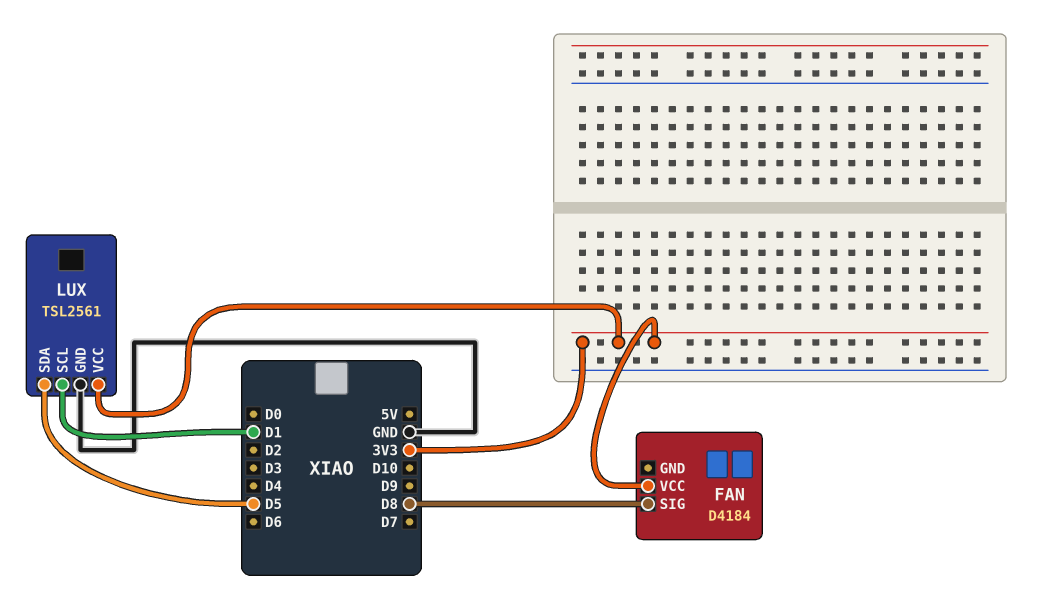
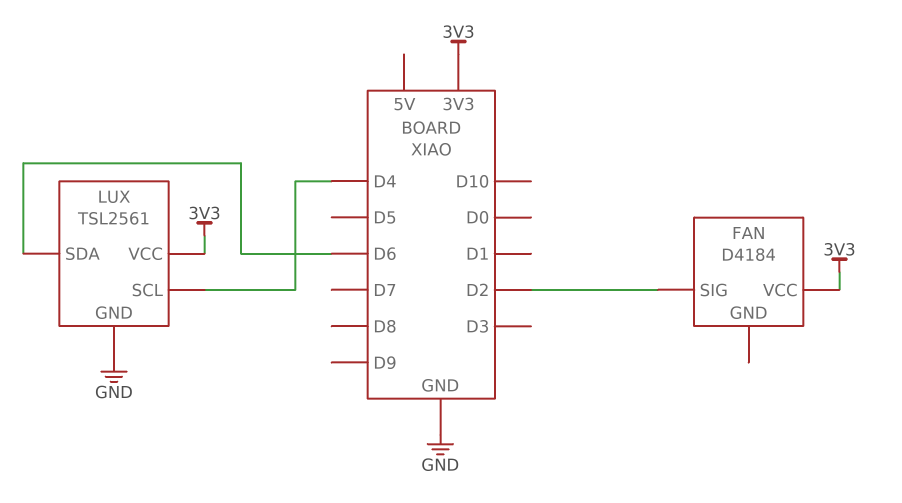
FAN pin SIG: D8 -> D2
LUX pin SCL: D1 -> D4
LUX pin SDA: D5 -> D6

